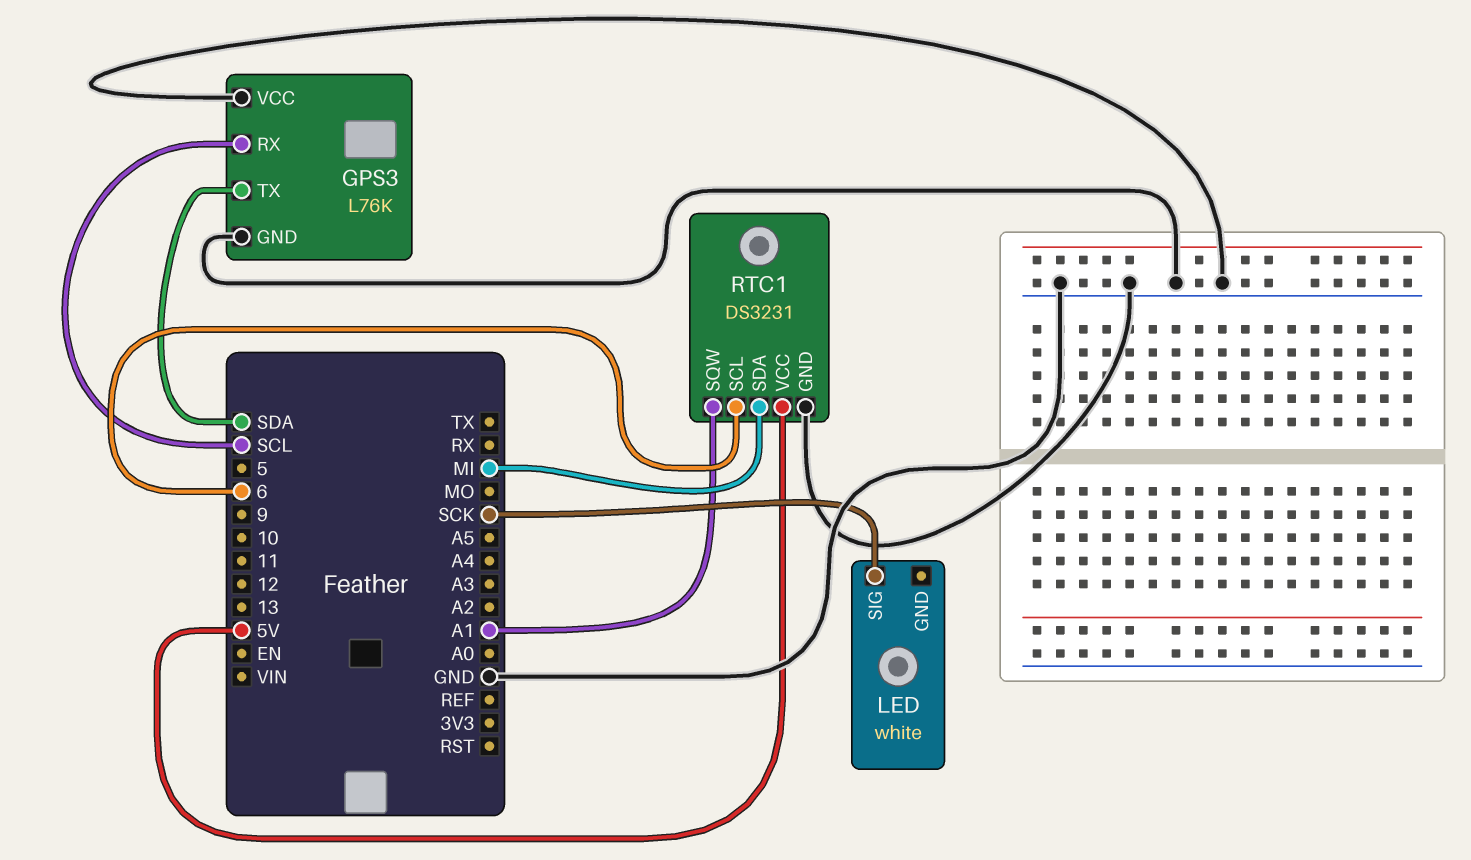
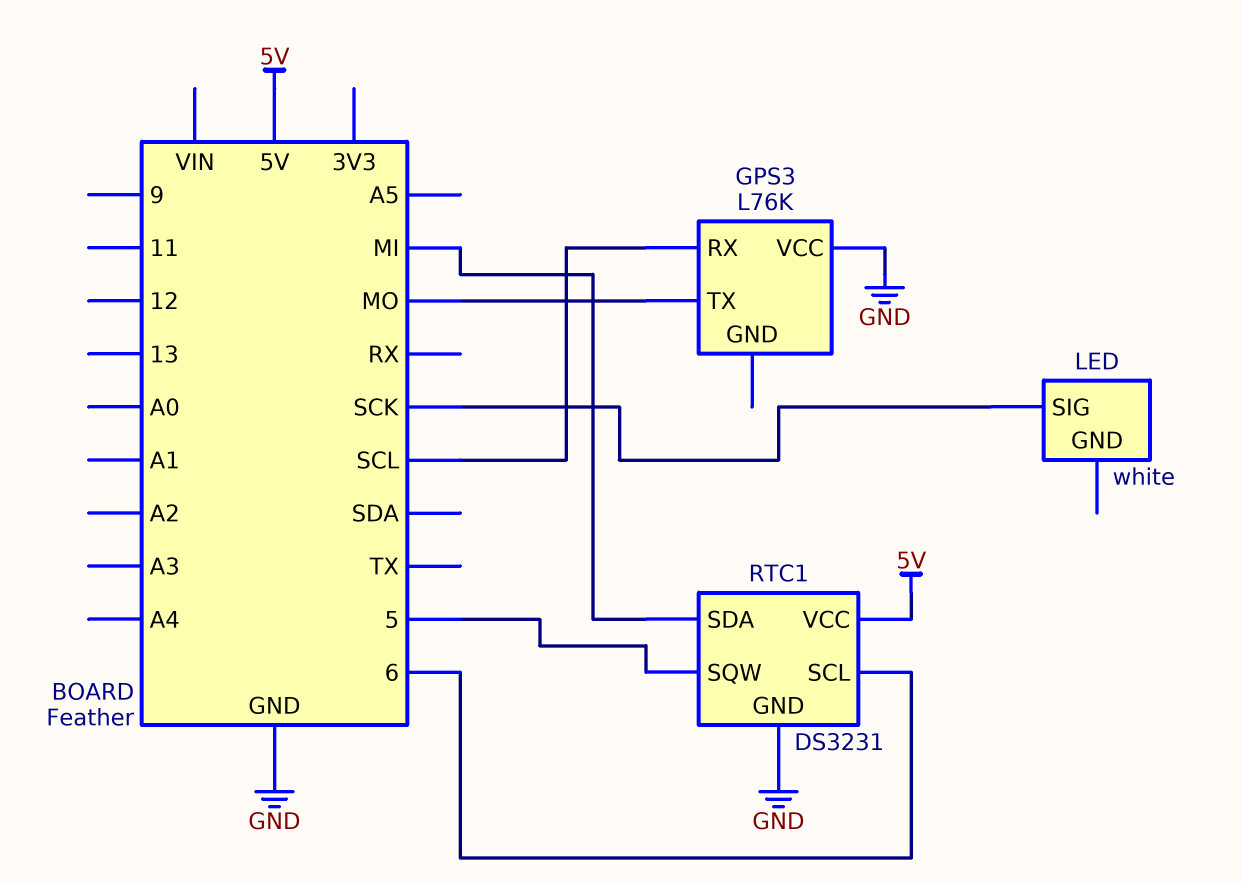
GPS3 pin GND: GND -> none
GPS3 pin TX: SDA -> MO
RTC1 pin SQW: A1 -> 5

